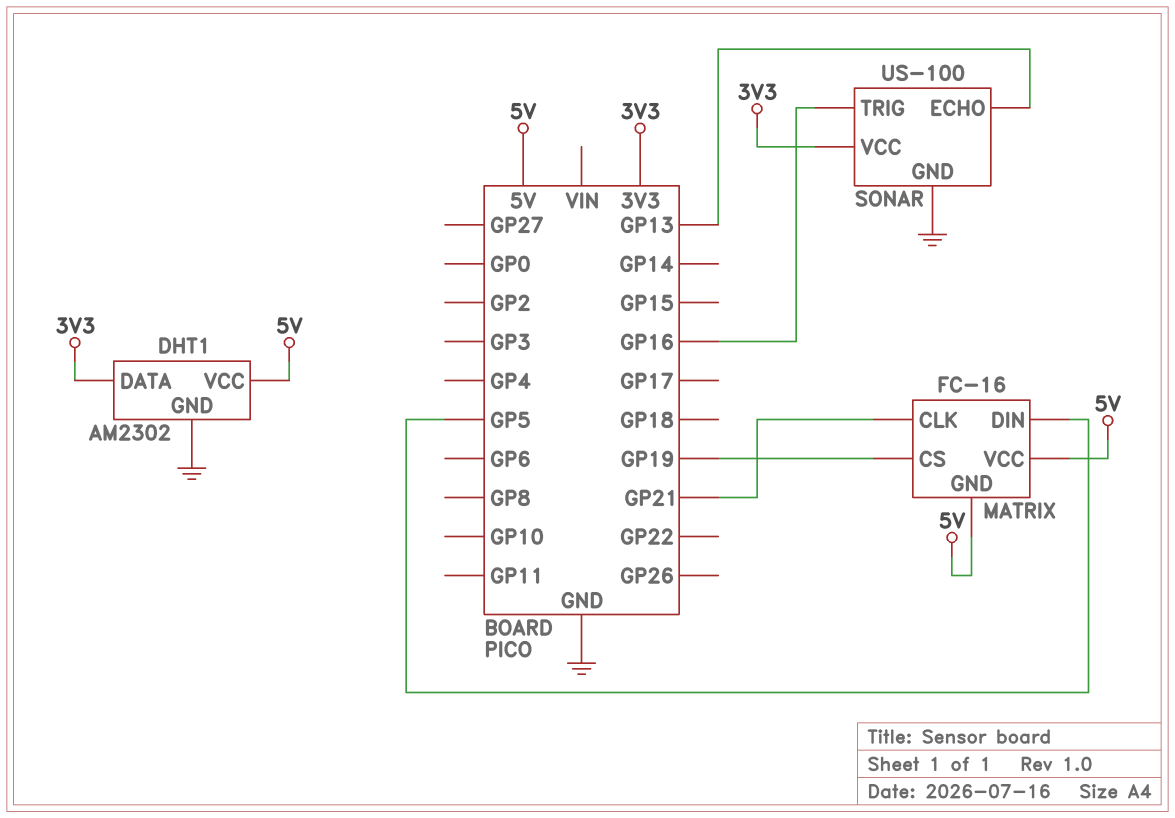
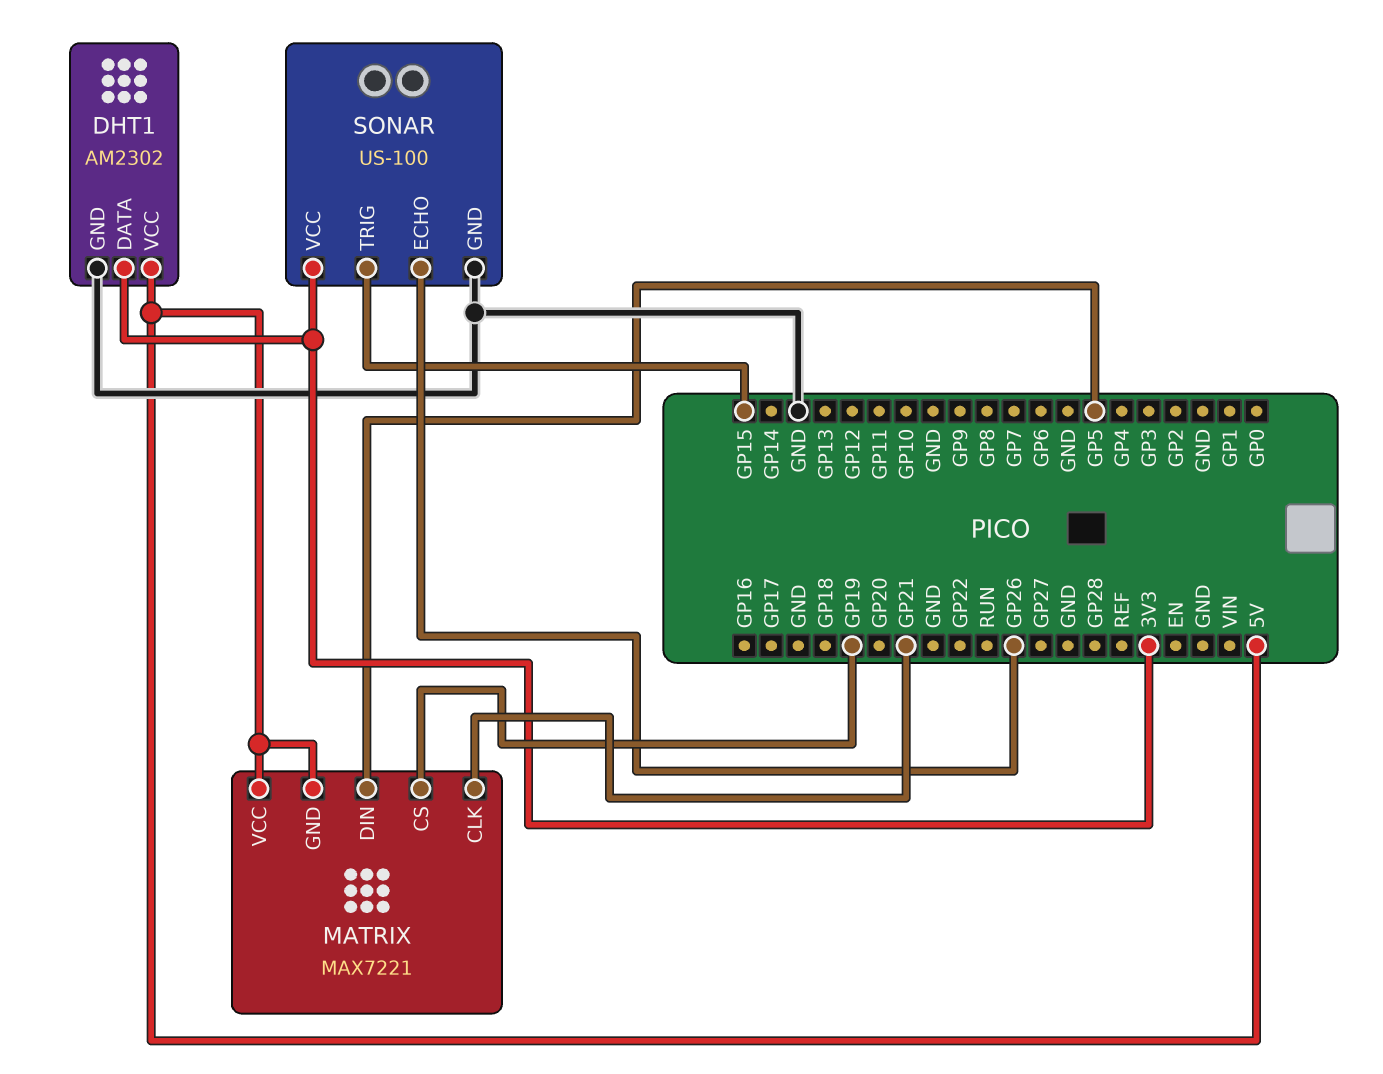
MATRIX: FC-16 -> MAX7221
SONAR pin ECHO: GP13 -> GP26
SONAR pin TRIG: GP16 -> GP15

